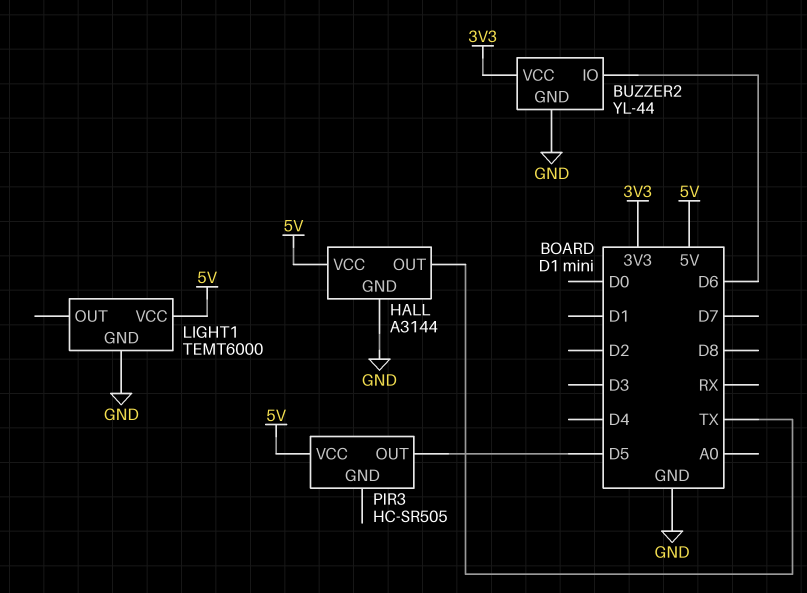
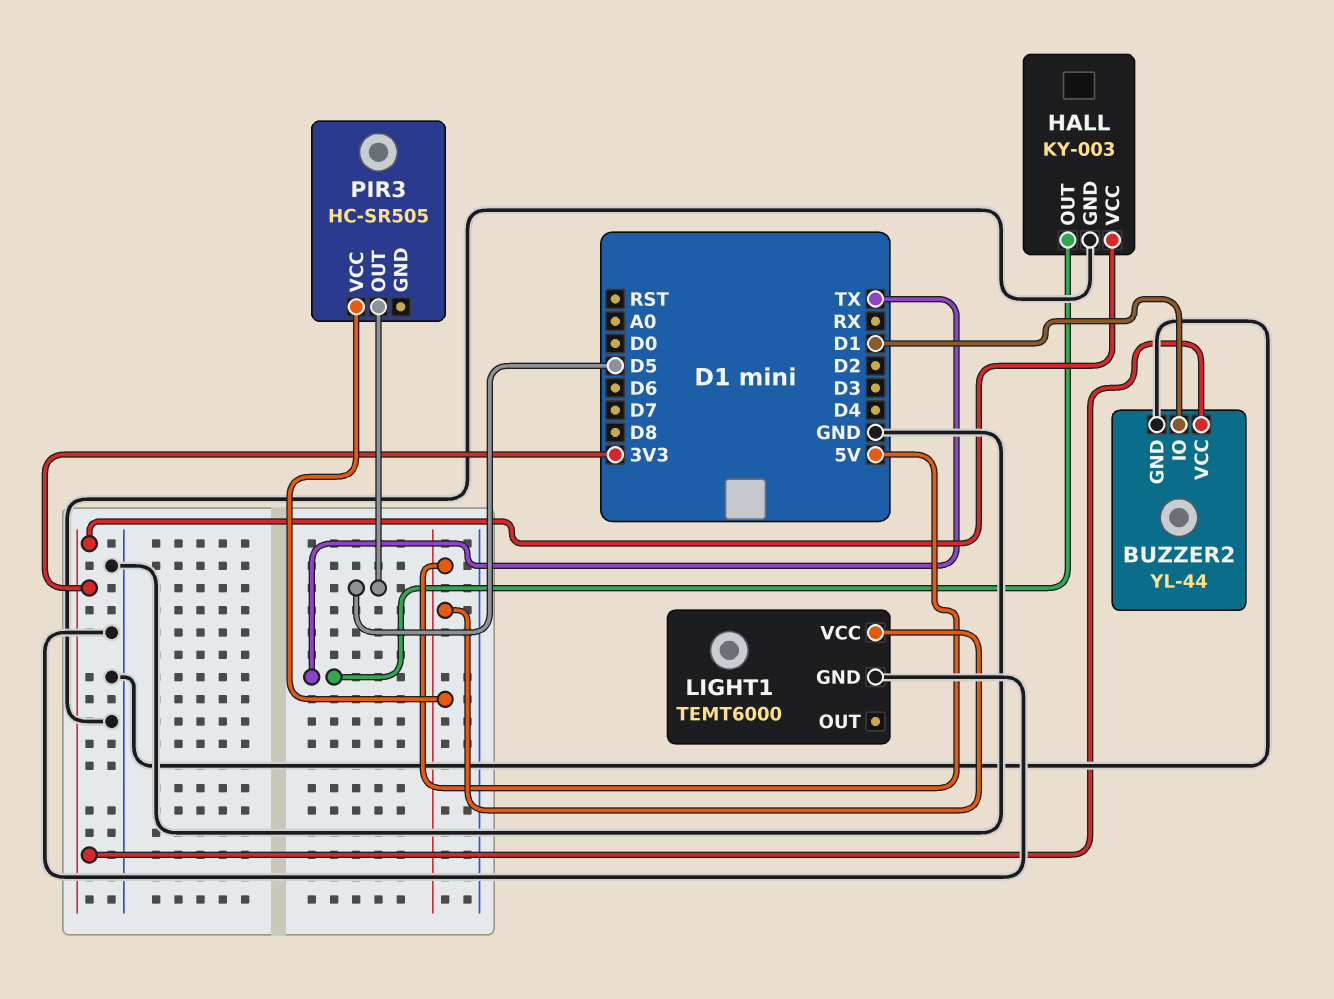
BUZZER2 pin IO: D6 -> D1
HALL: A3144 -> KY-003
HALL pin VCC: 5V -> 3V3

